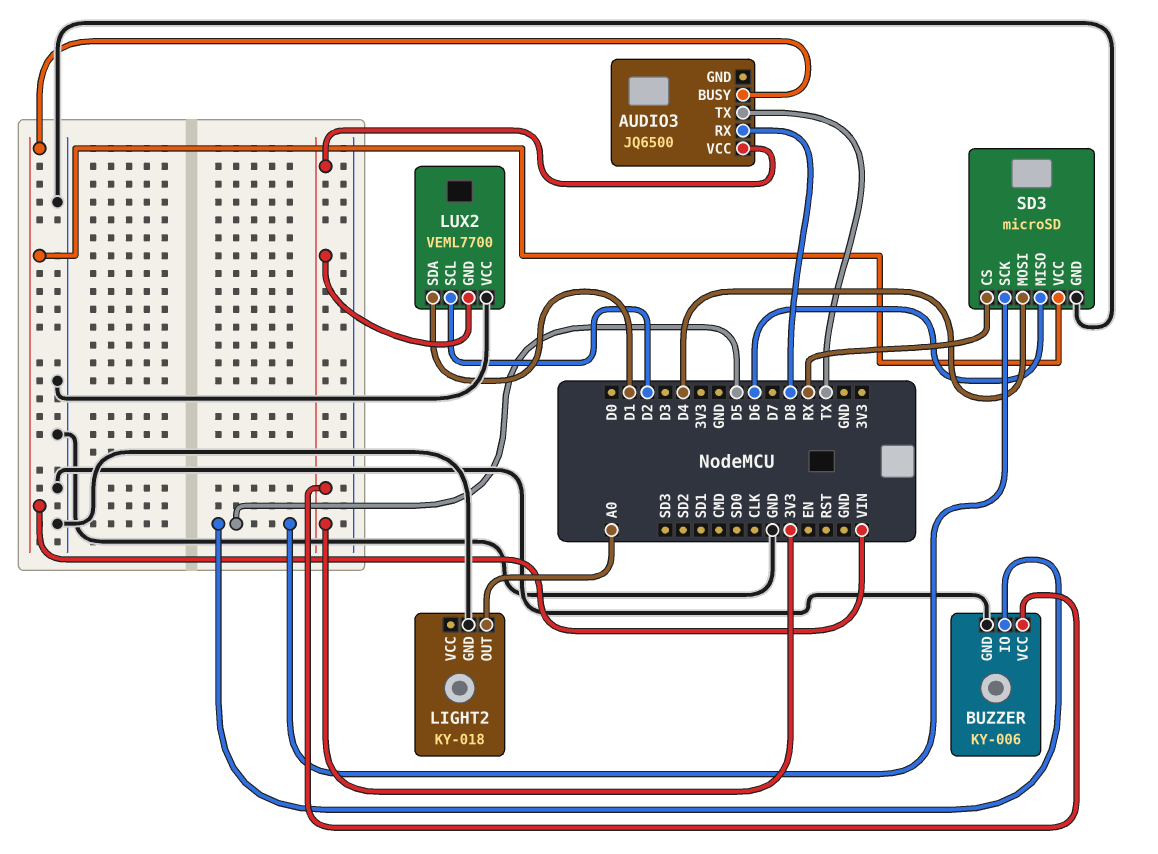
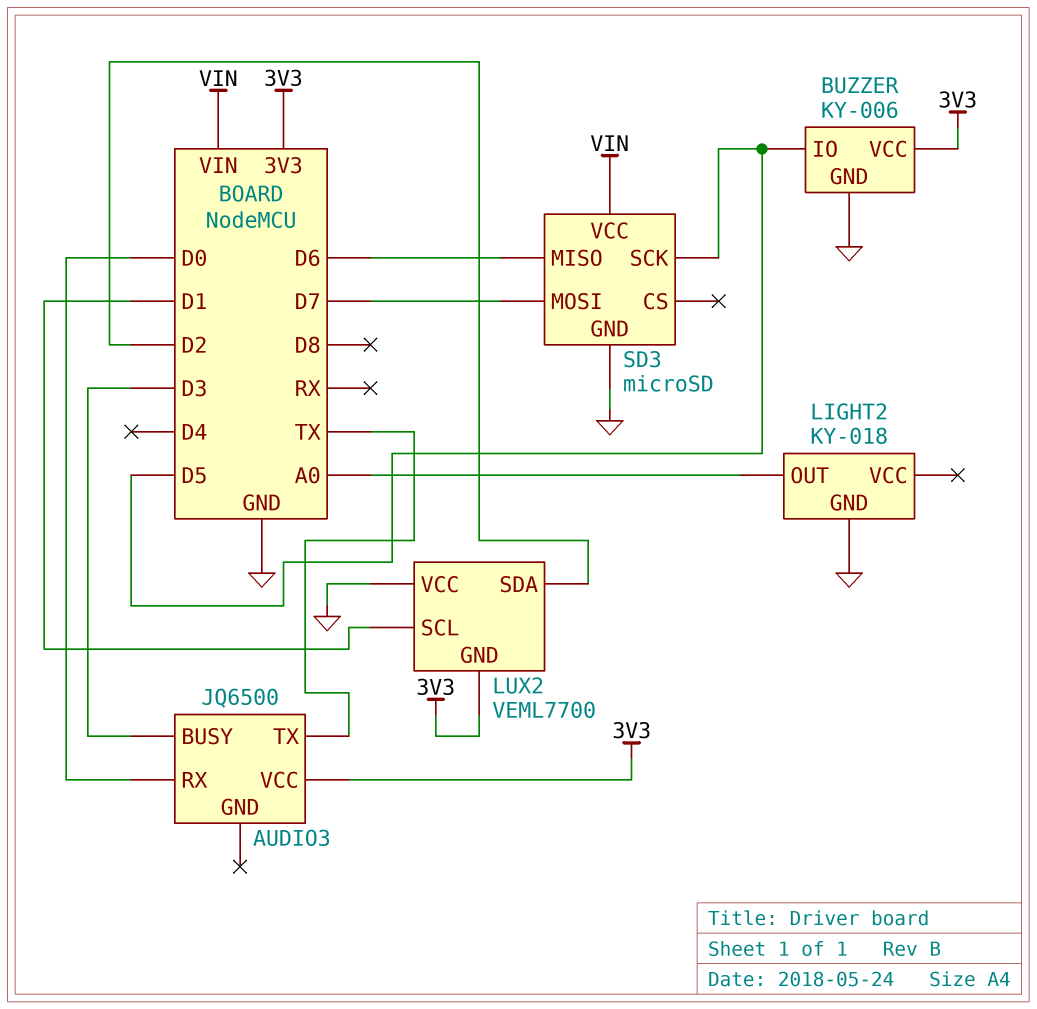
AUDIO3 pin BUSY: VIN -> D3
AUDIO3 pin RX: D8 -> D0
LUX2 pin SCL: D2 -> D1
LUX2 pin SDA: D1 -> D2
SD3 pin CS: RX -> none
SD3 pin MOSI: D4 -> D7

